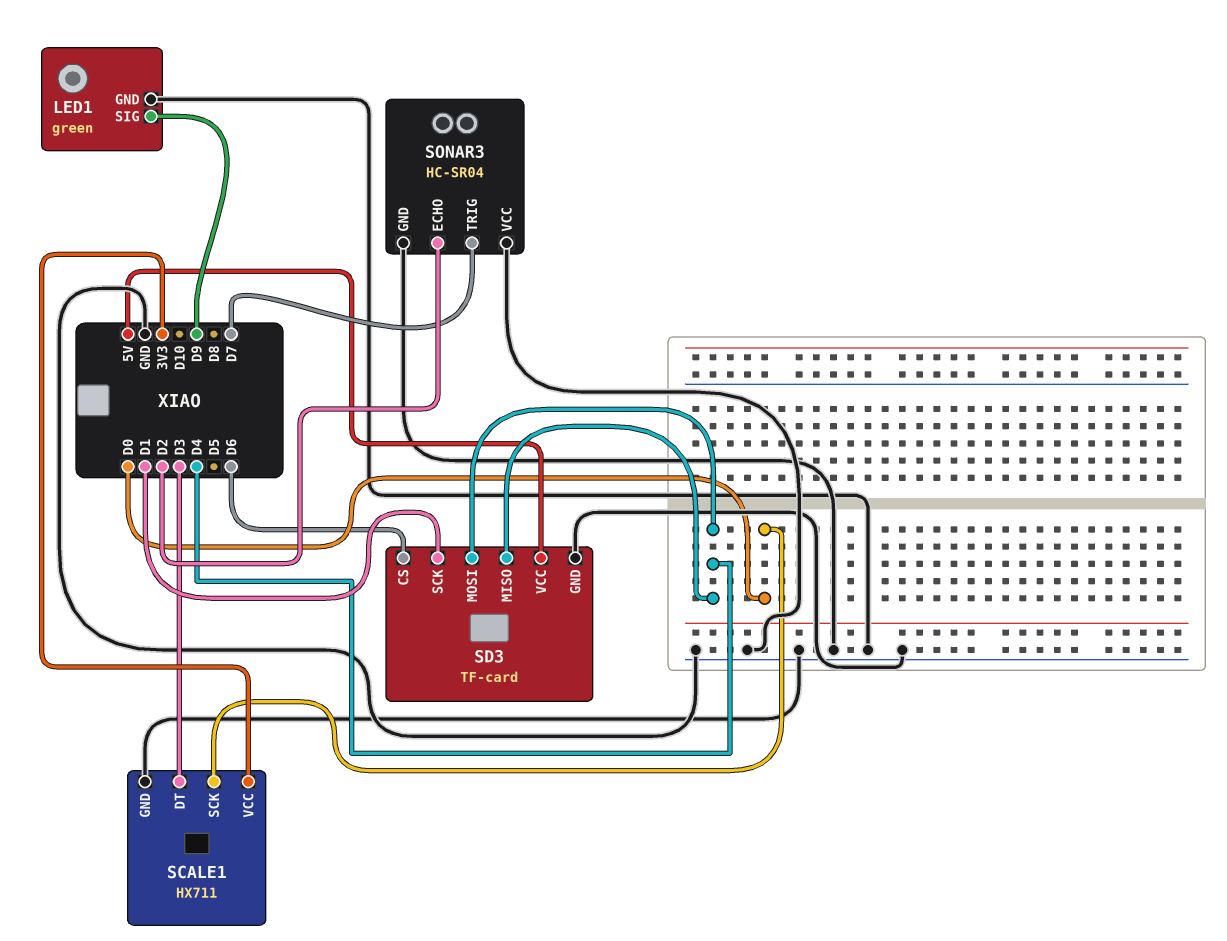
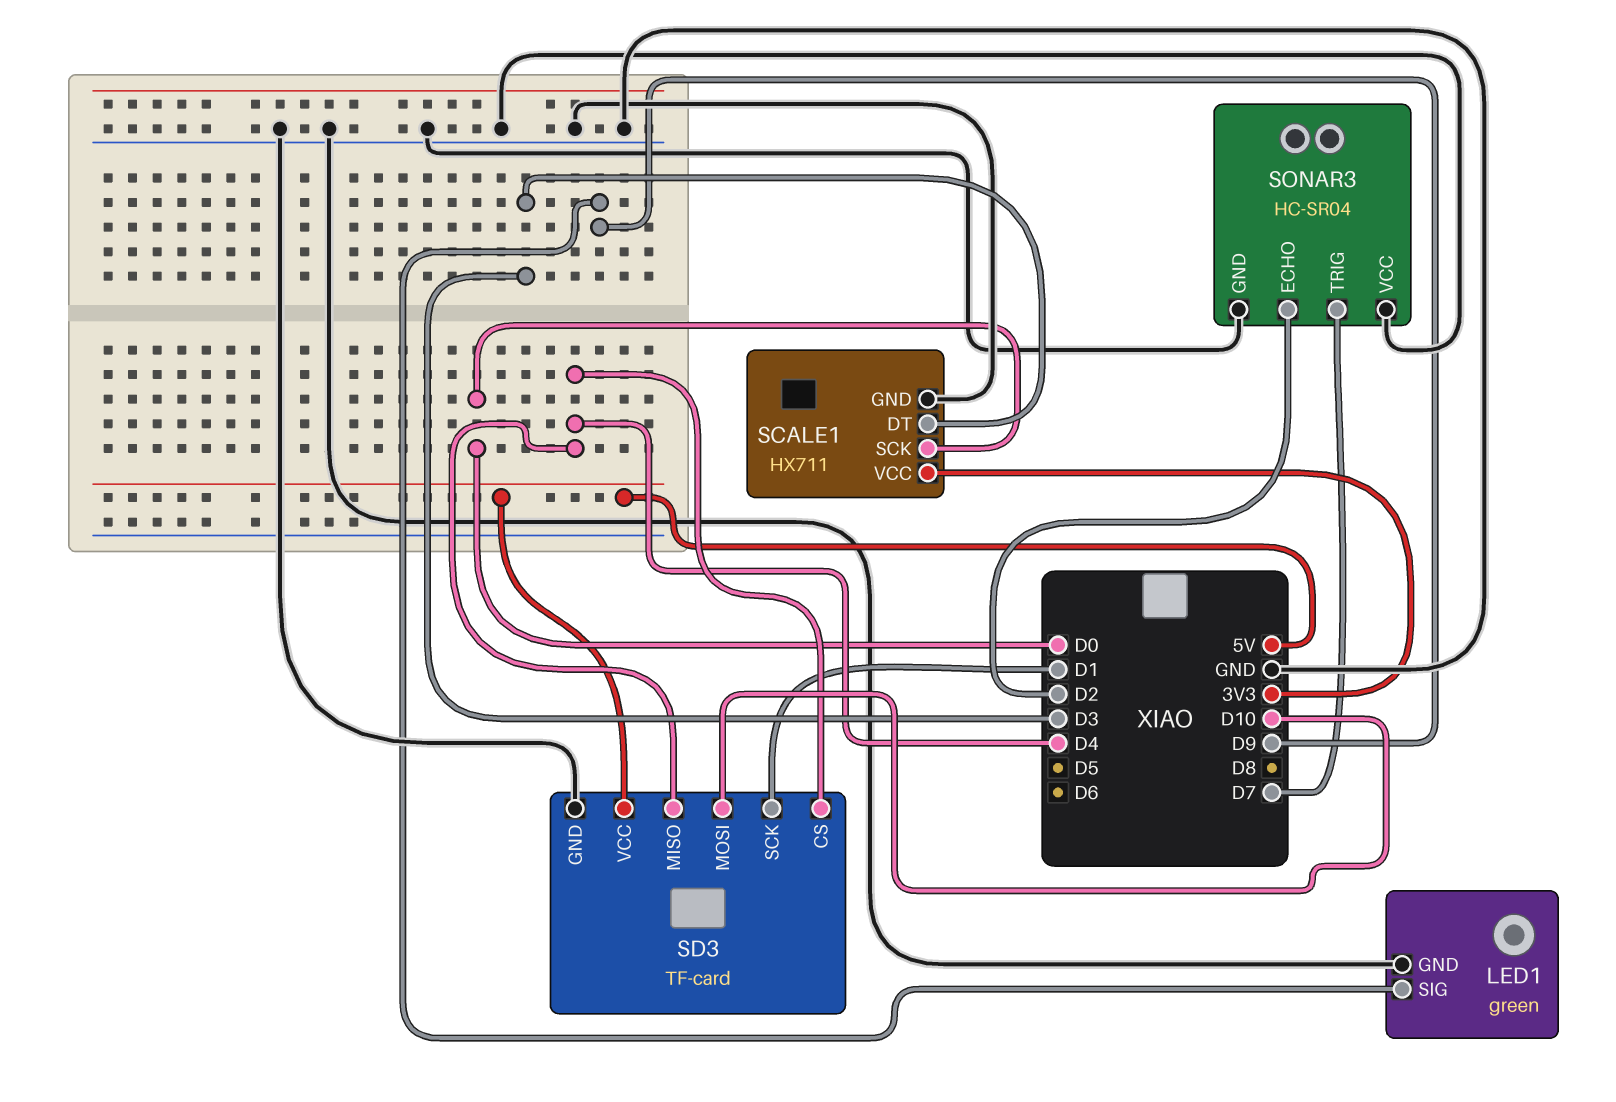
SD3 pin CS: D6 -> D4
SD3 pin MOSI: D4 -> D10

